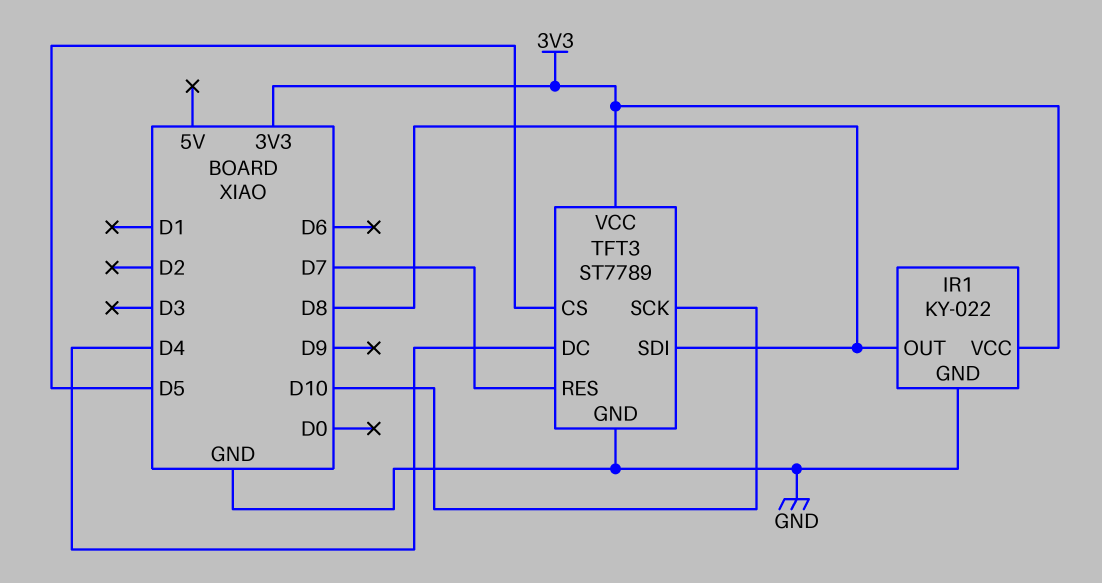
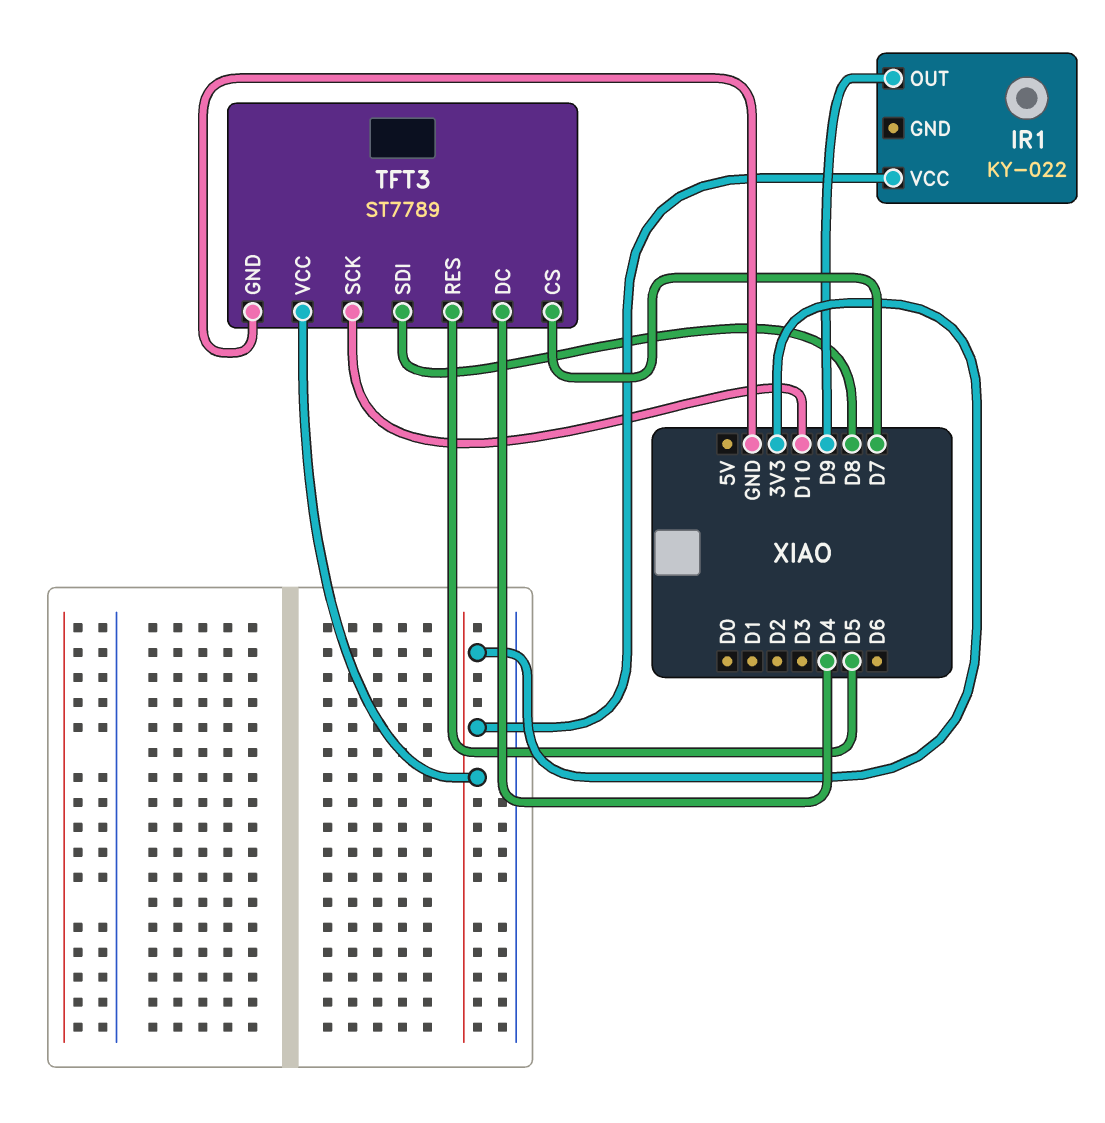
IR1 pin GND: GND -> none
IR1 pin OUT: D8 -> D9
TFT3 pin CS: D5 -> D7
TFT3 pin RES: D7 -> D5

